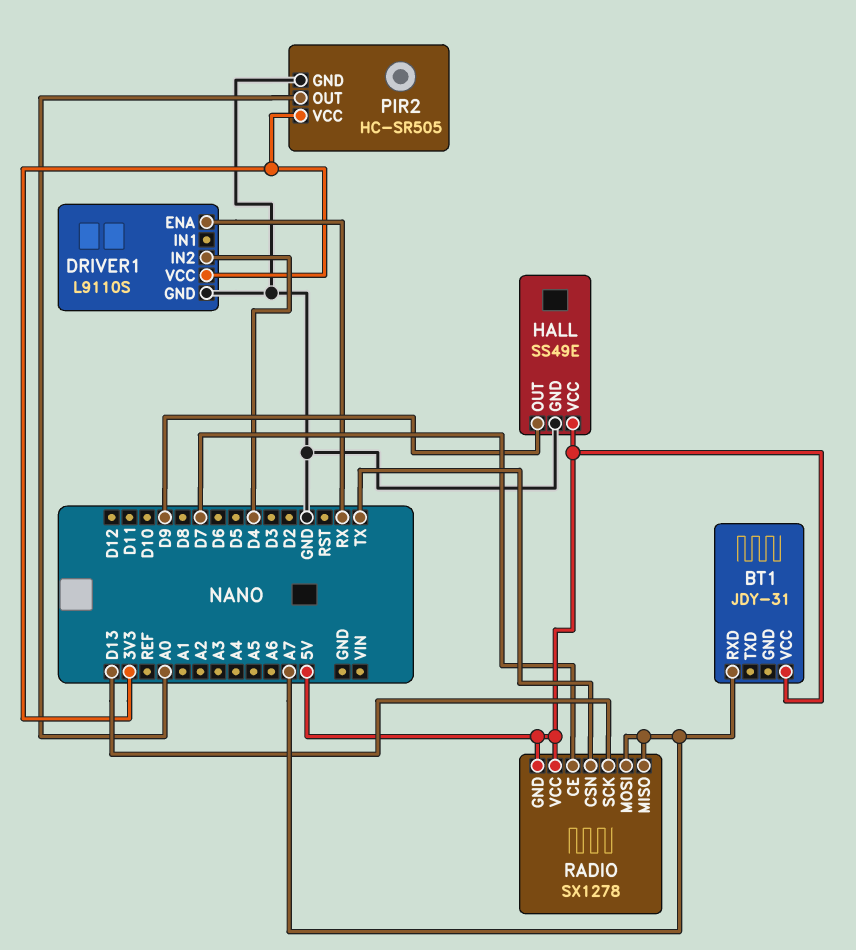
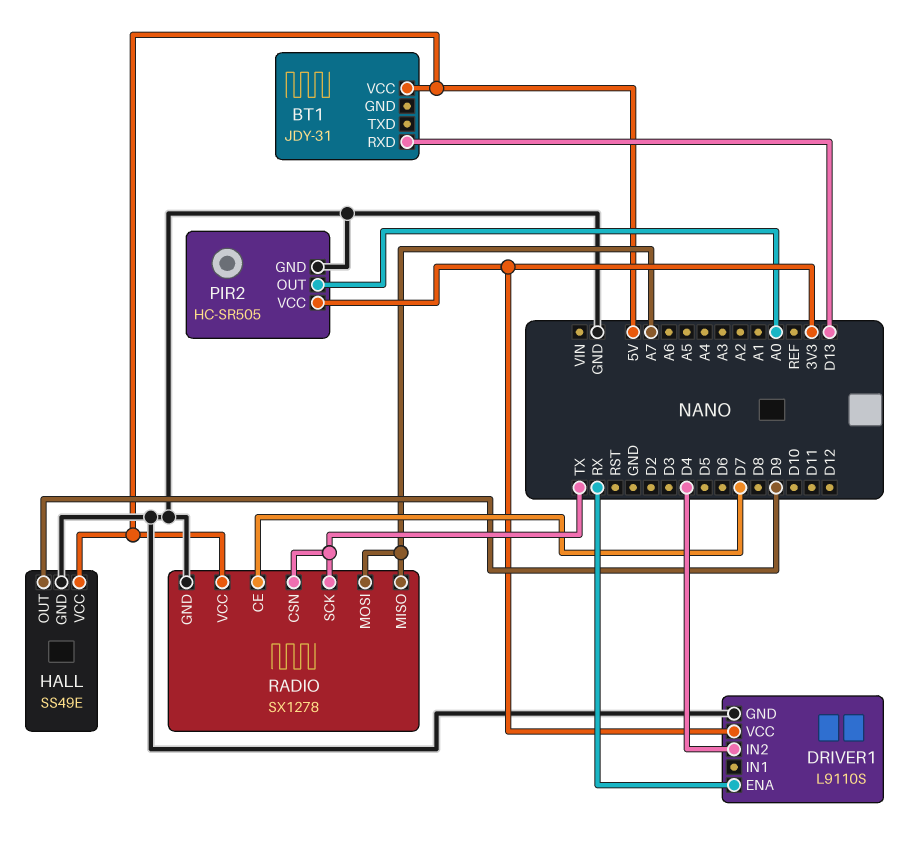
BT1 pin RXD: A7 -> D13
RADIO pin GND: 5V -> GND
RADIO pin SCK: D13 -> TX

